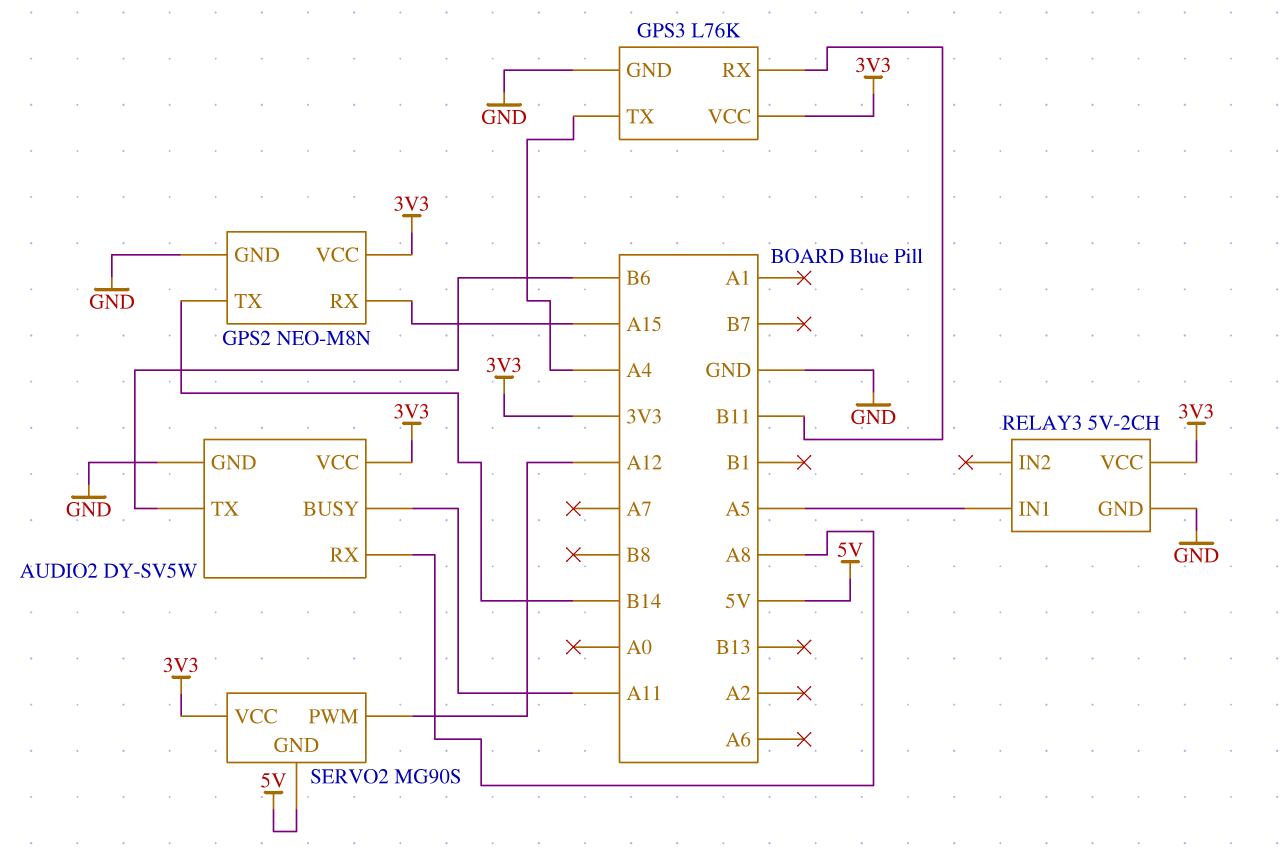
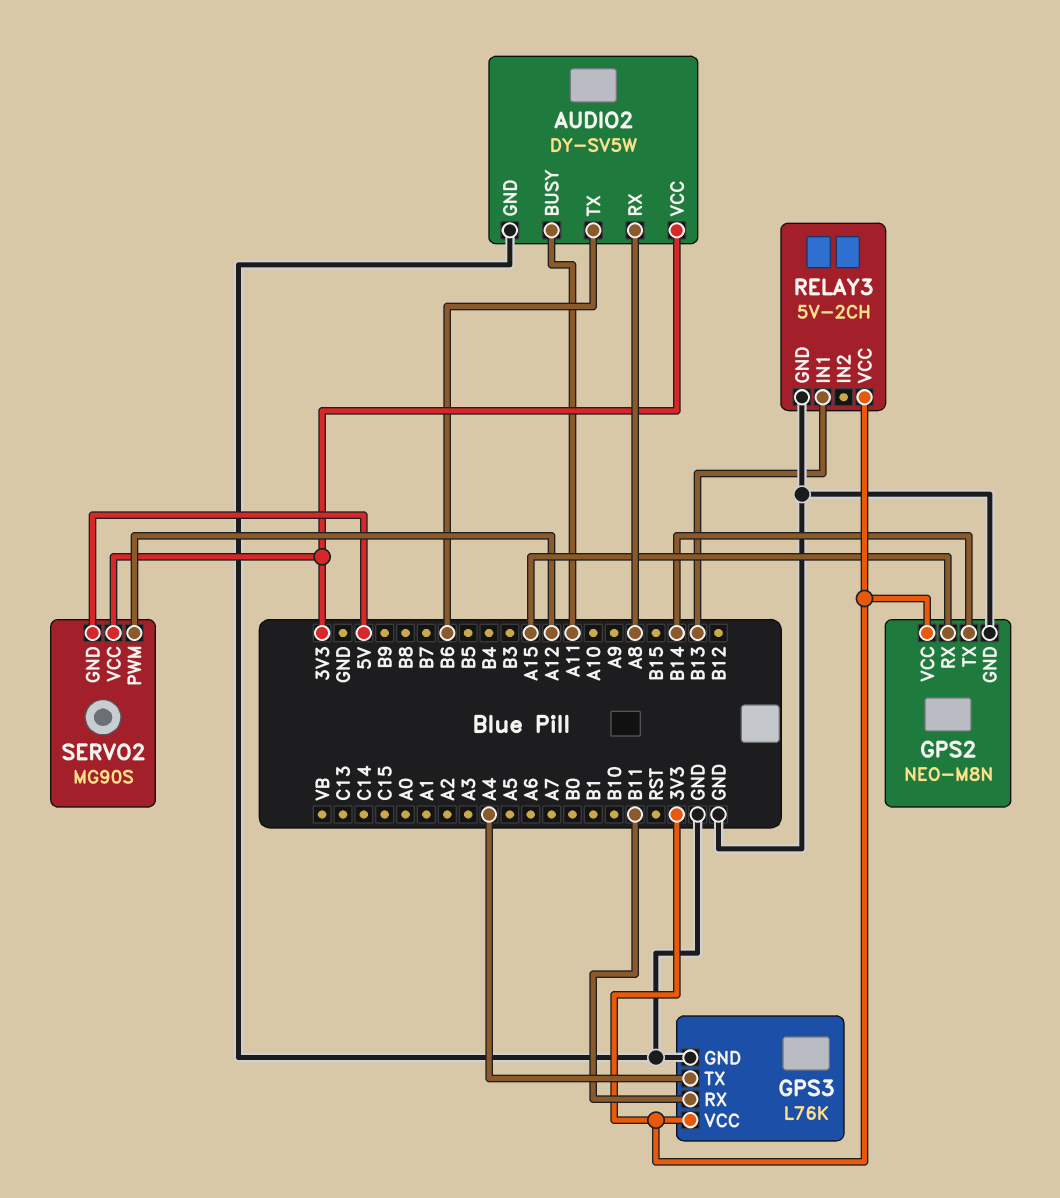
RELAY3 pin IN1: A5 -> B13

